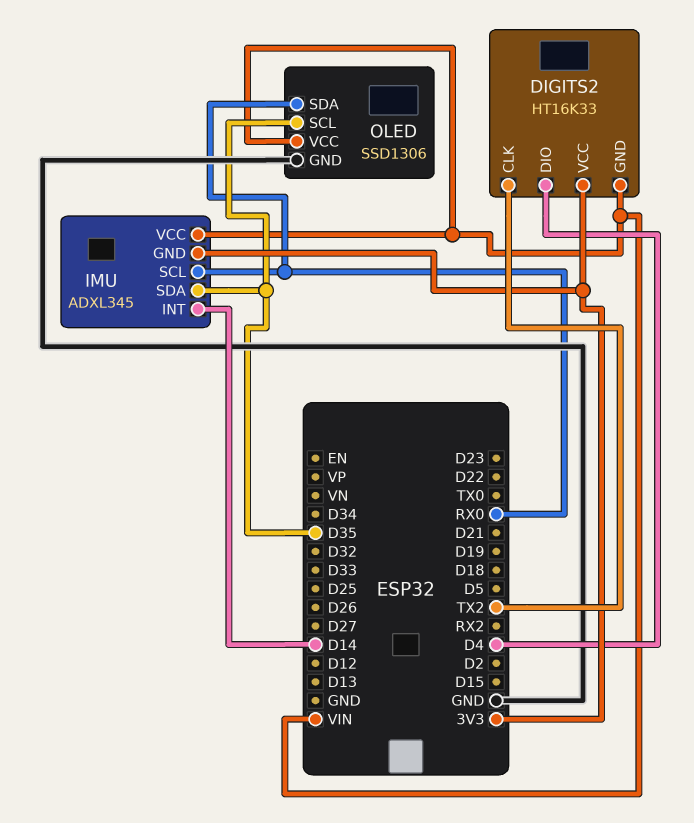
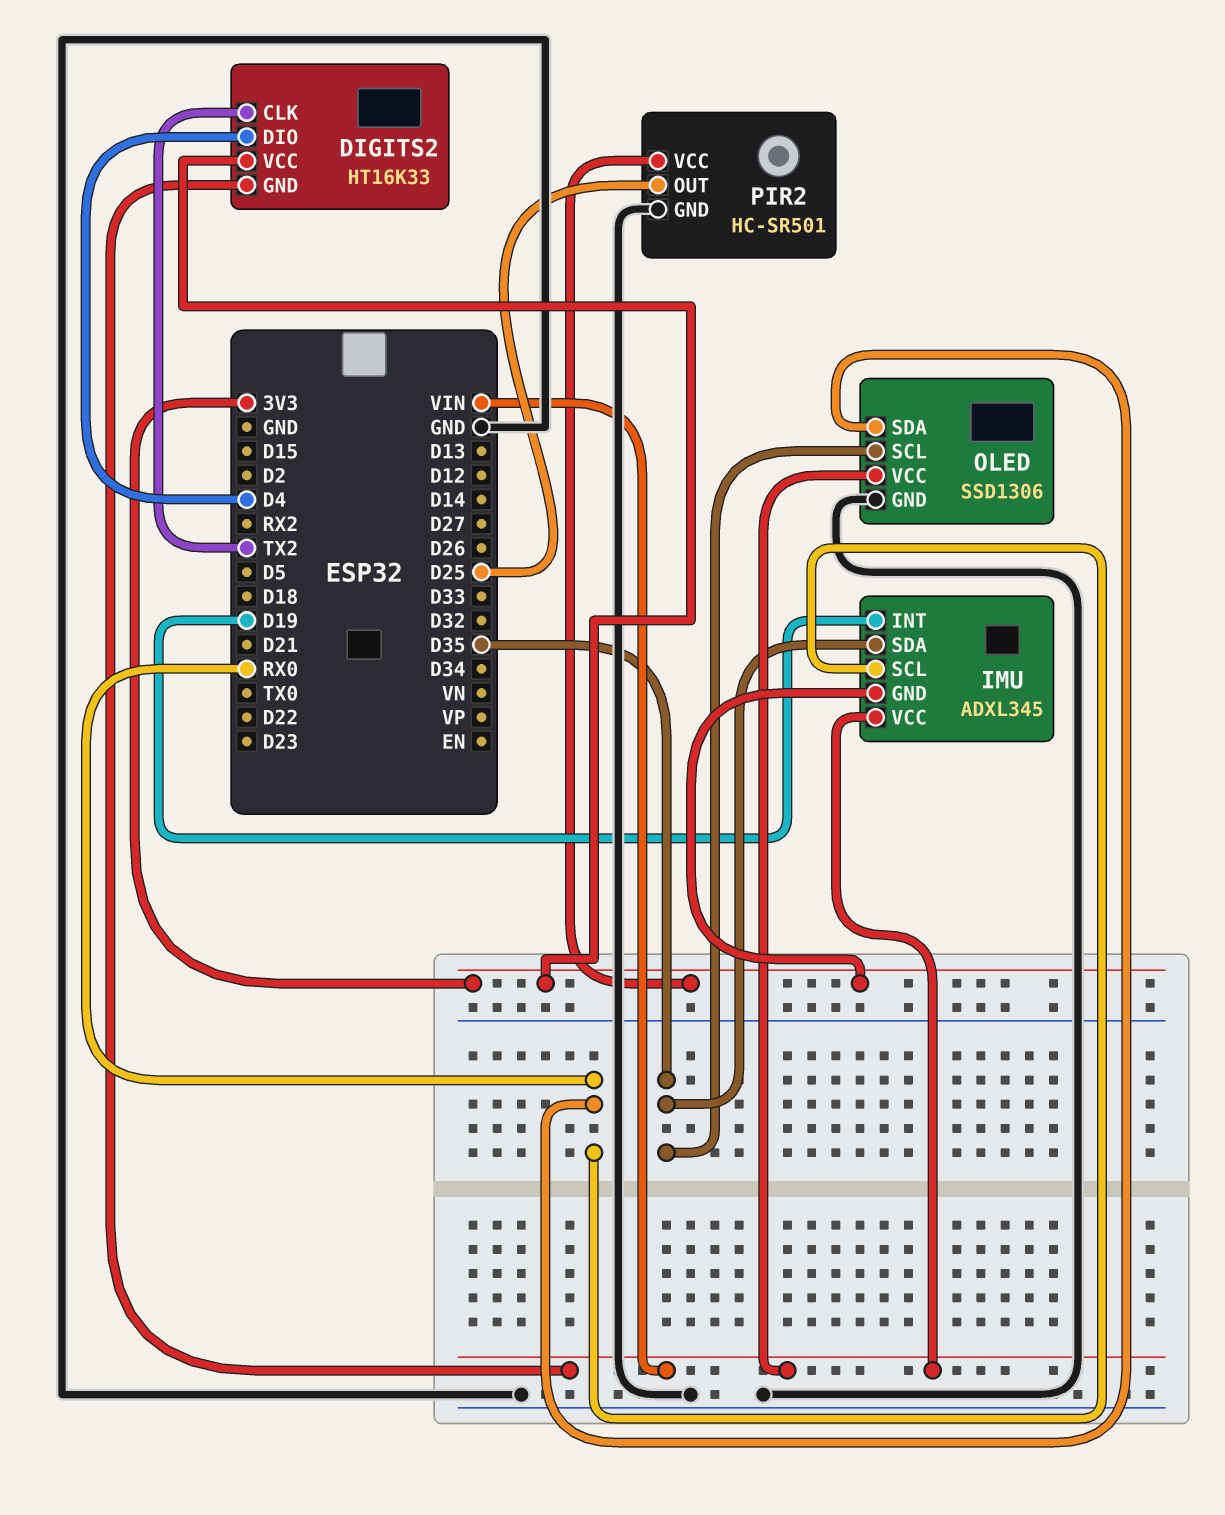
IMU pin INT: D14 -> D19
PIR2: none -> HC-SR501
PIR2 pin GND: none -> GND
PIR2 pin OUT: none -> D25
PIR2 pin VCC: none -> 3V3

